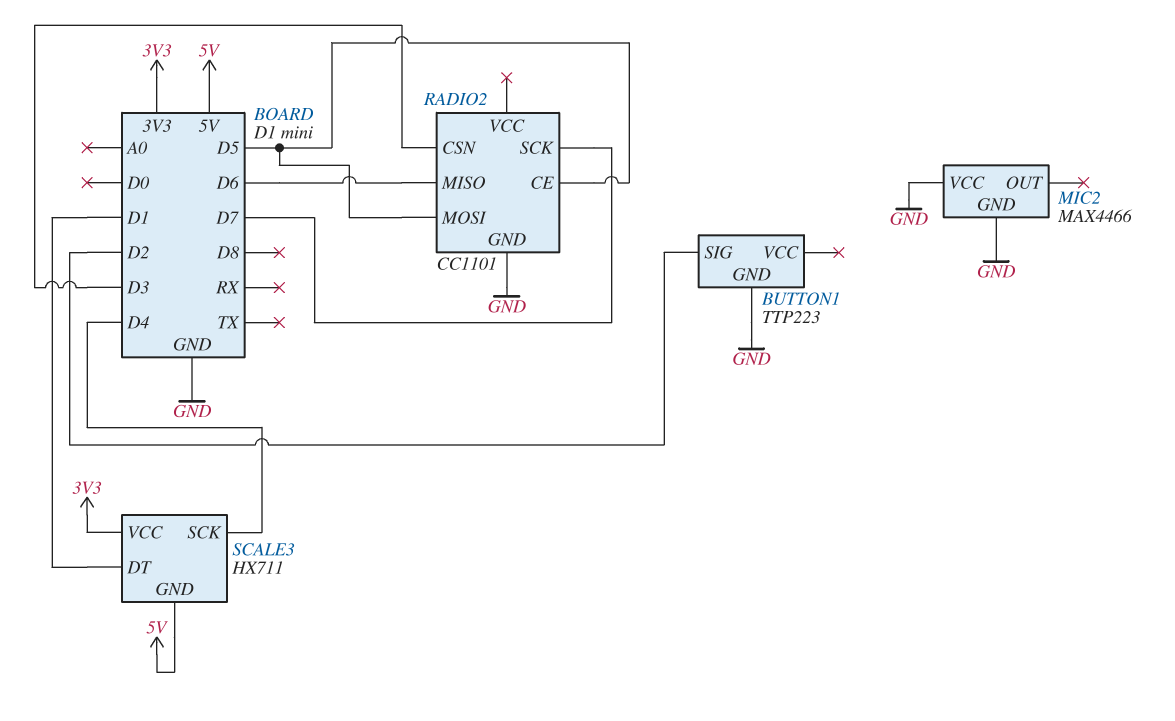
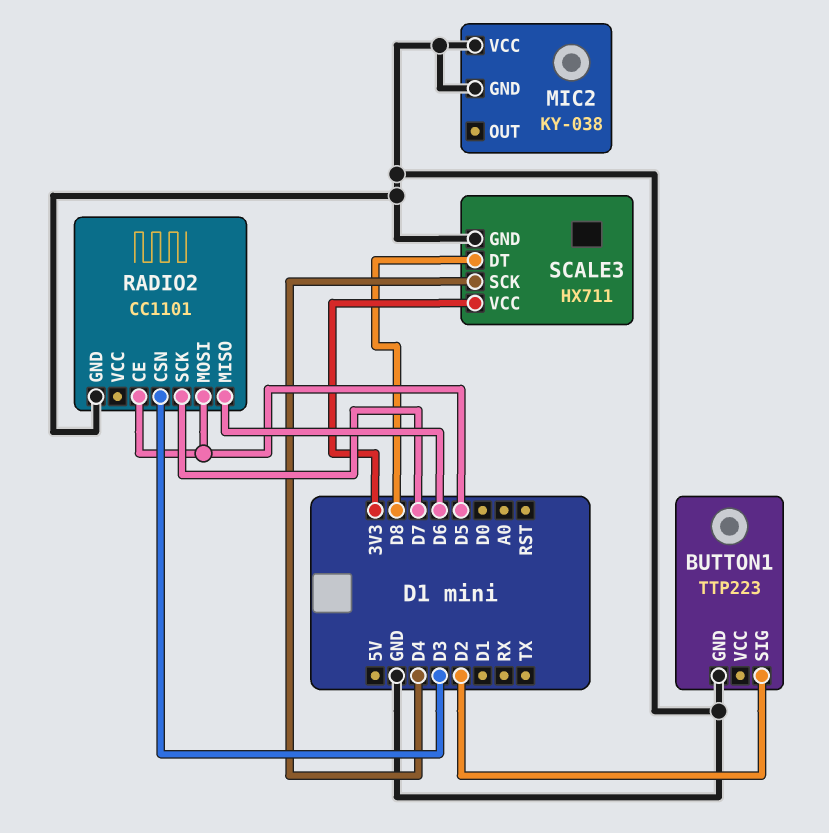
MIC2: MAX4466 -> KY-038
SCALE3 pin DT: D1 -> D8
SCALE3 pin GND: 5V -> GND

